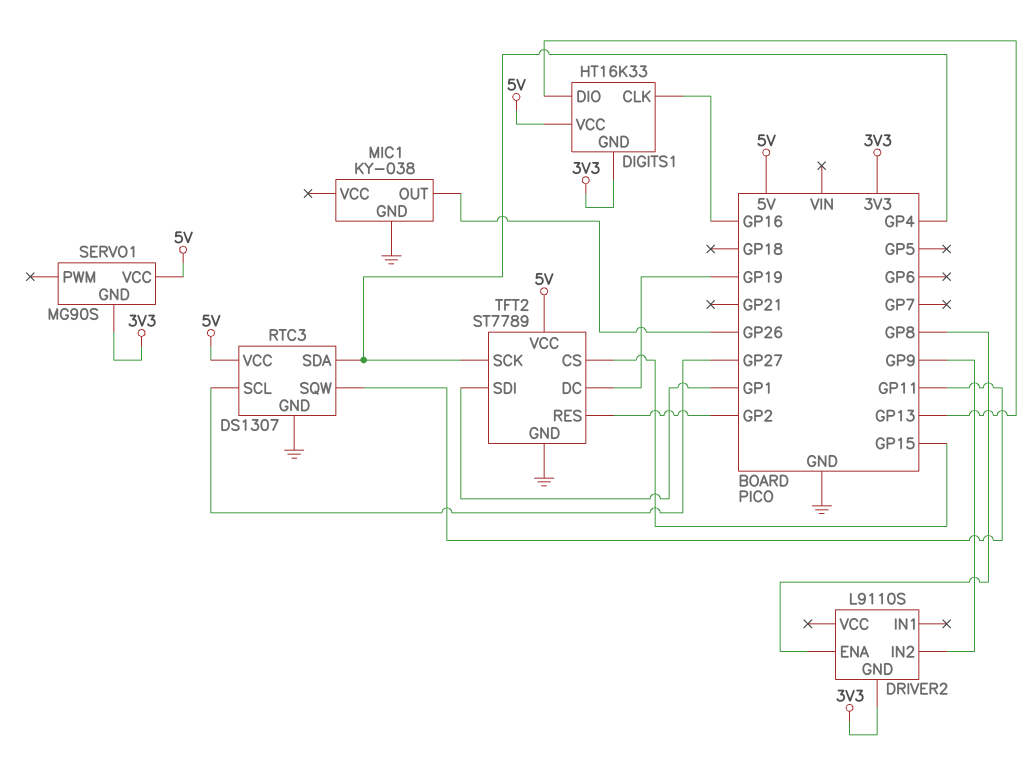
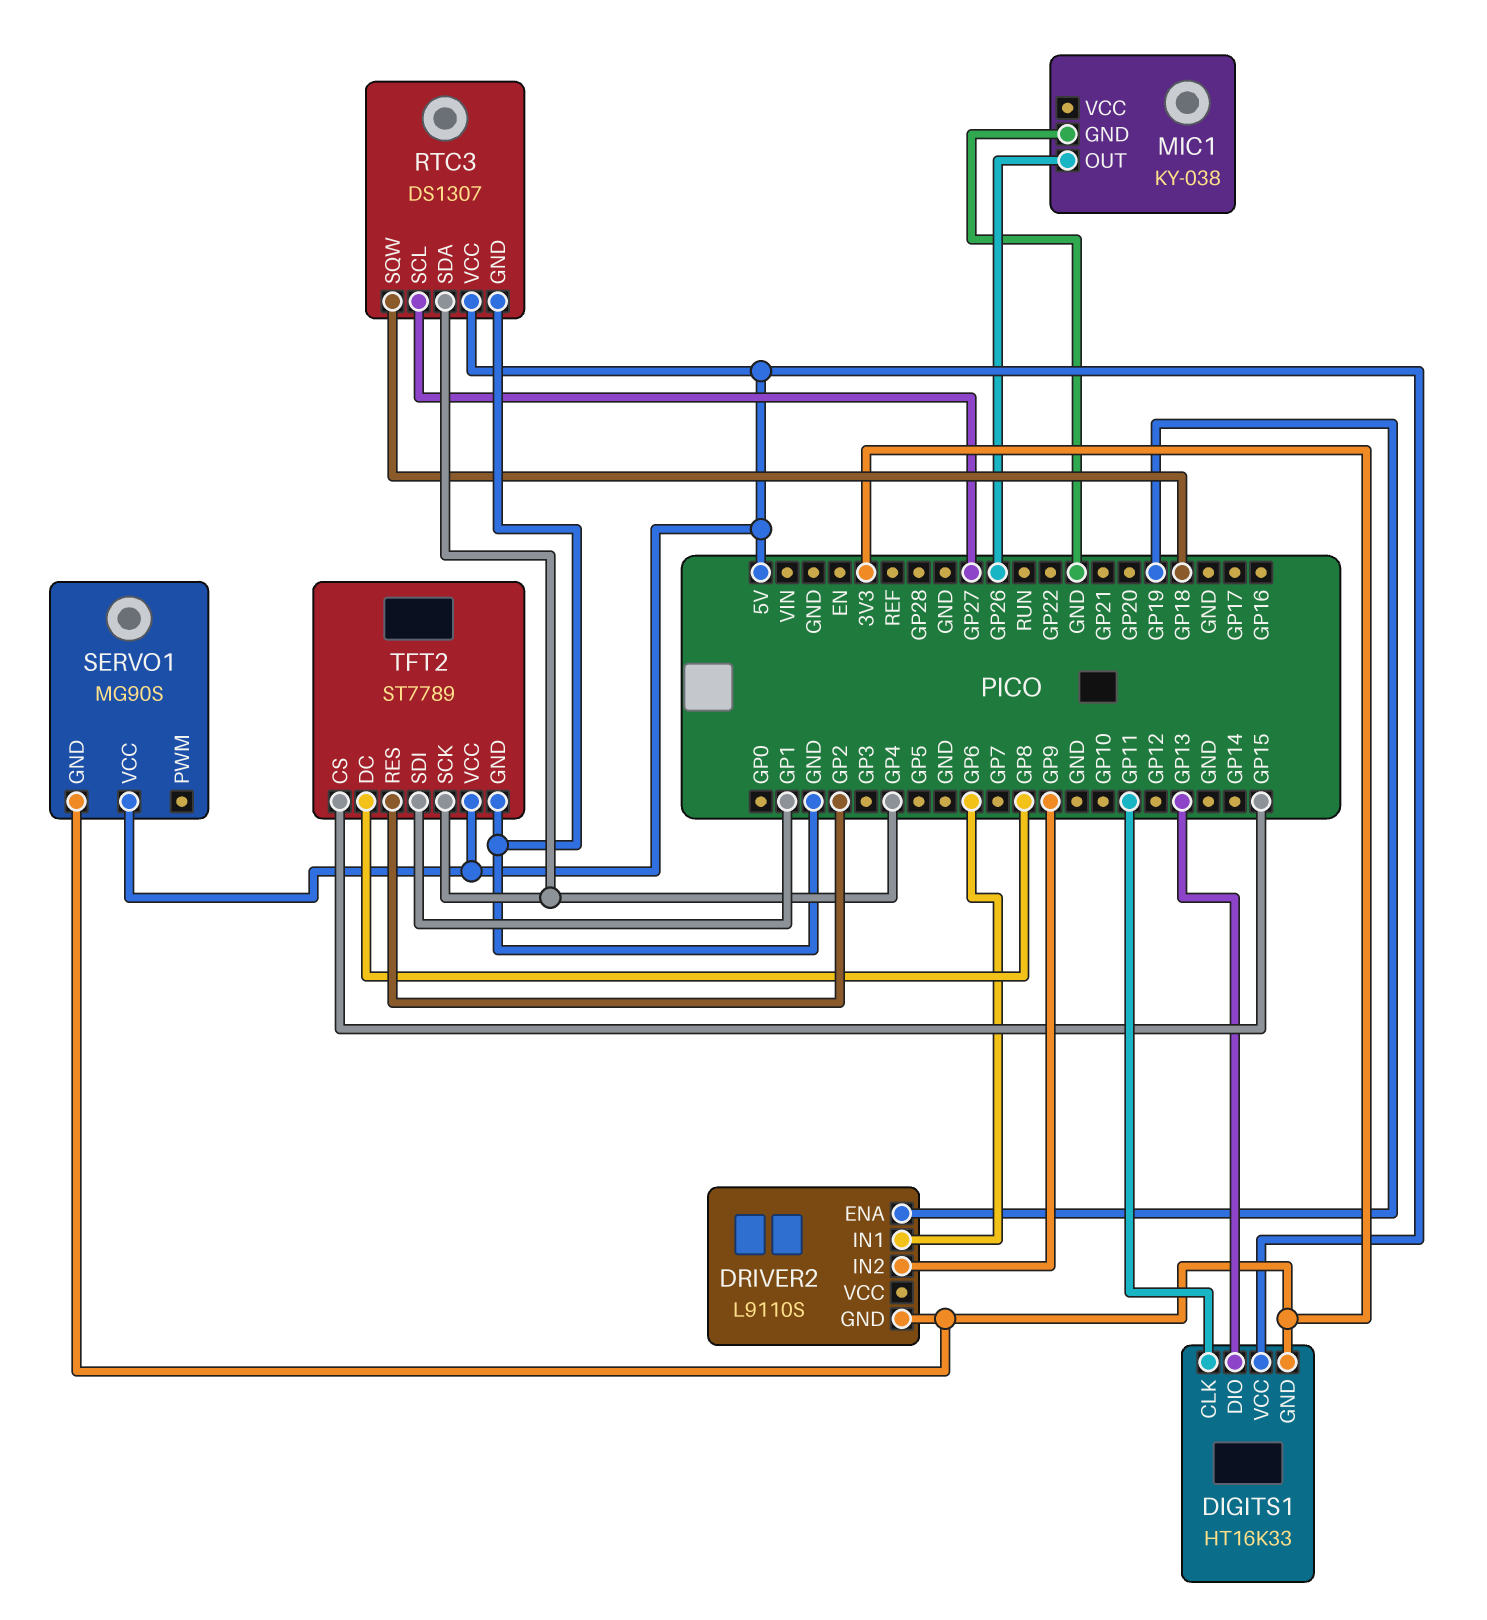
DIGITS1 pin CLK: GP16 -> GP11
DRIVER2 pin ENA: GP8 -> GP19
DRIVER2 pin IN1: none -> GP6
RTC3 pin SQW: GP11 -> GP18
TFT2 pin DC: GP19 -> GP8

